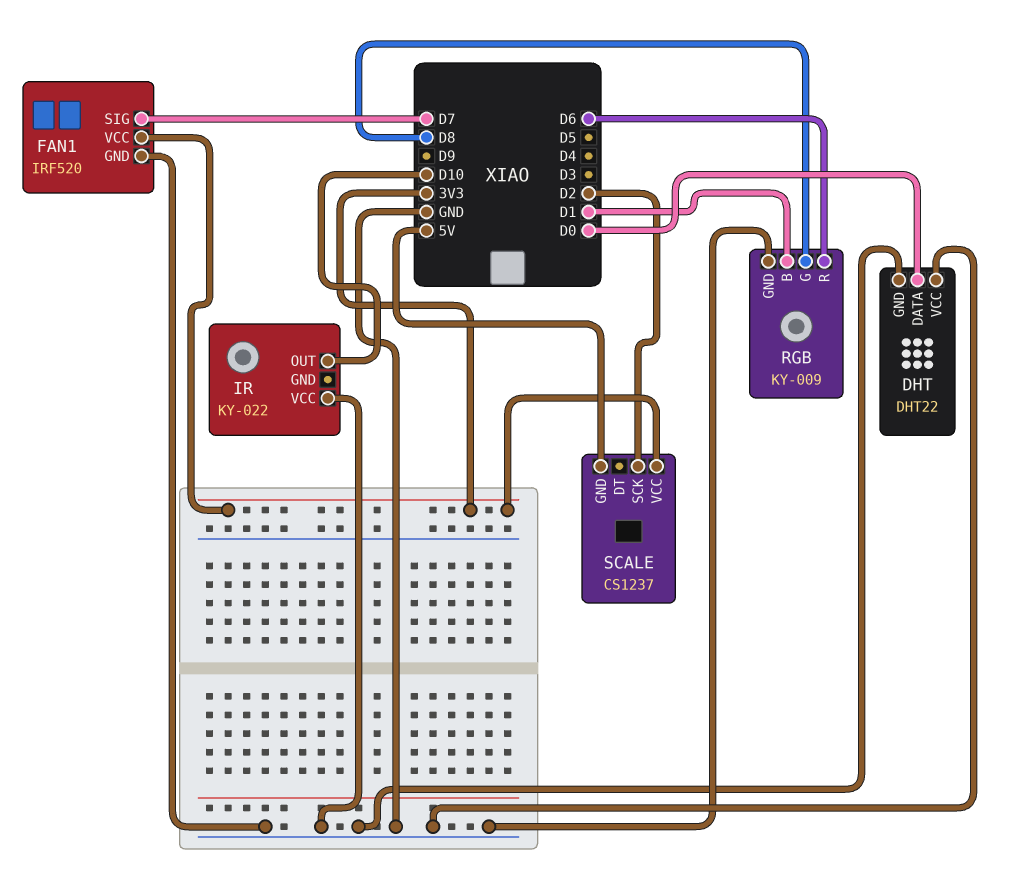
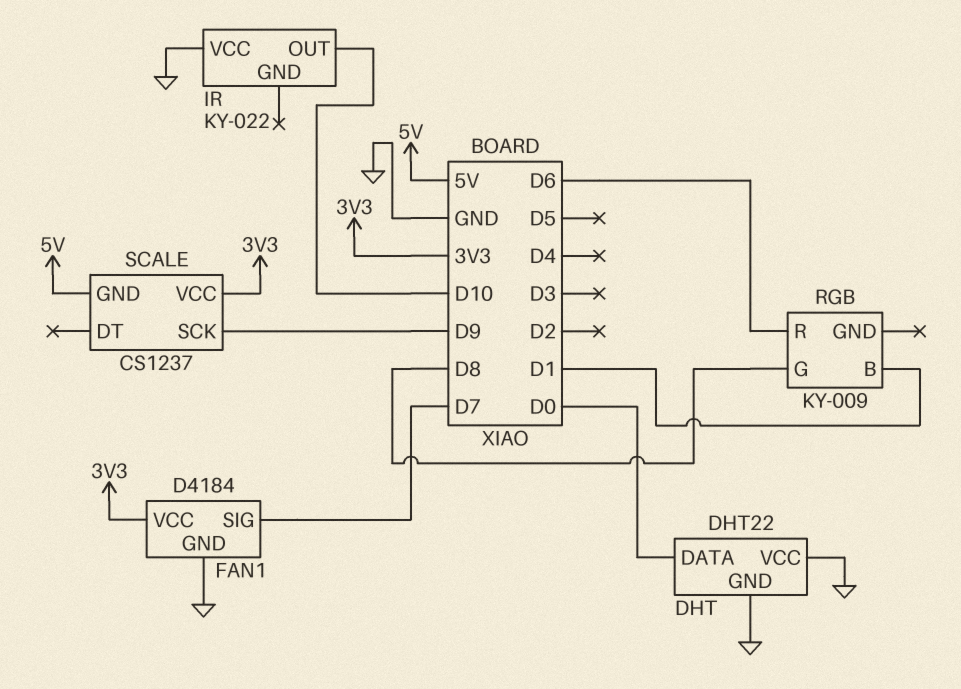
FAN1: IRF520 -> D4184
RGB pin GND: GND -> none
SCALE pin SCK: D2 -> D9

